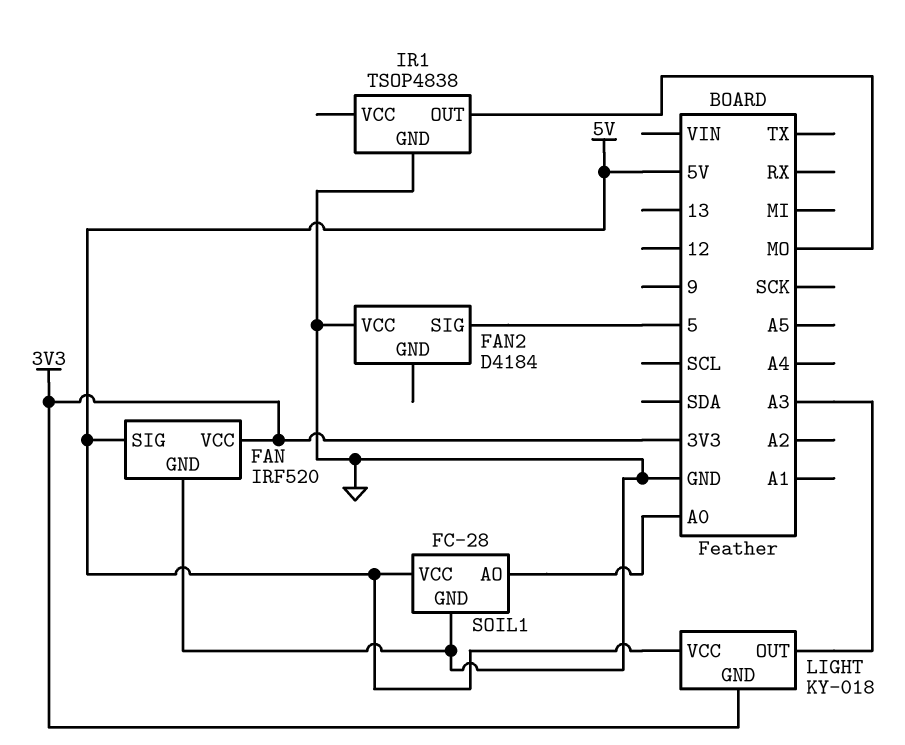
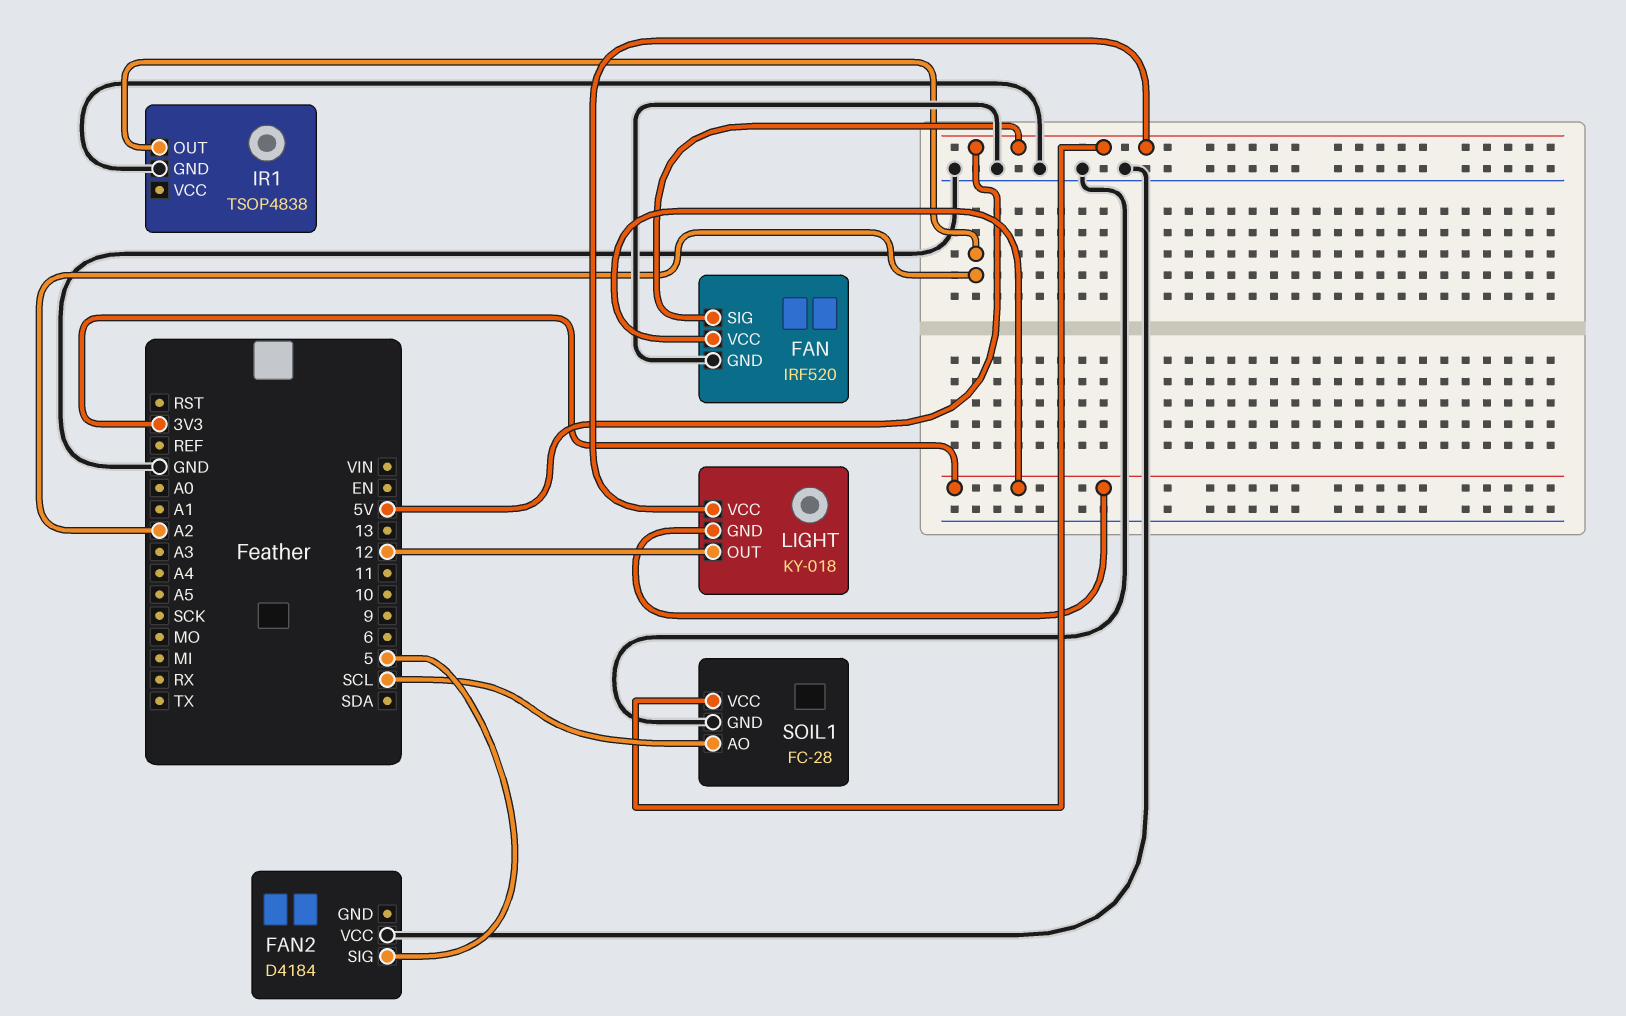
IR1 pin OUT: MO -> A2
LIGHT pin OUT: A3 -> 12
SOIL1 pin AO: A0 -> SCL

